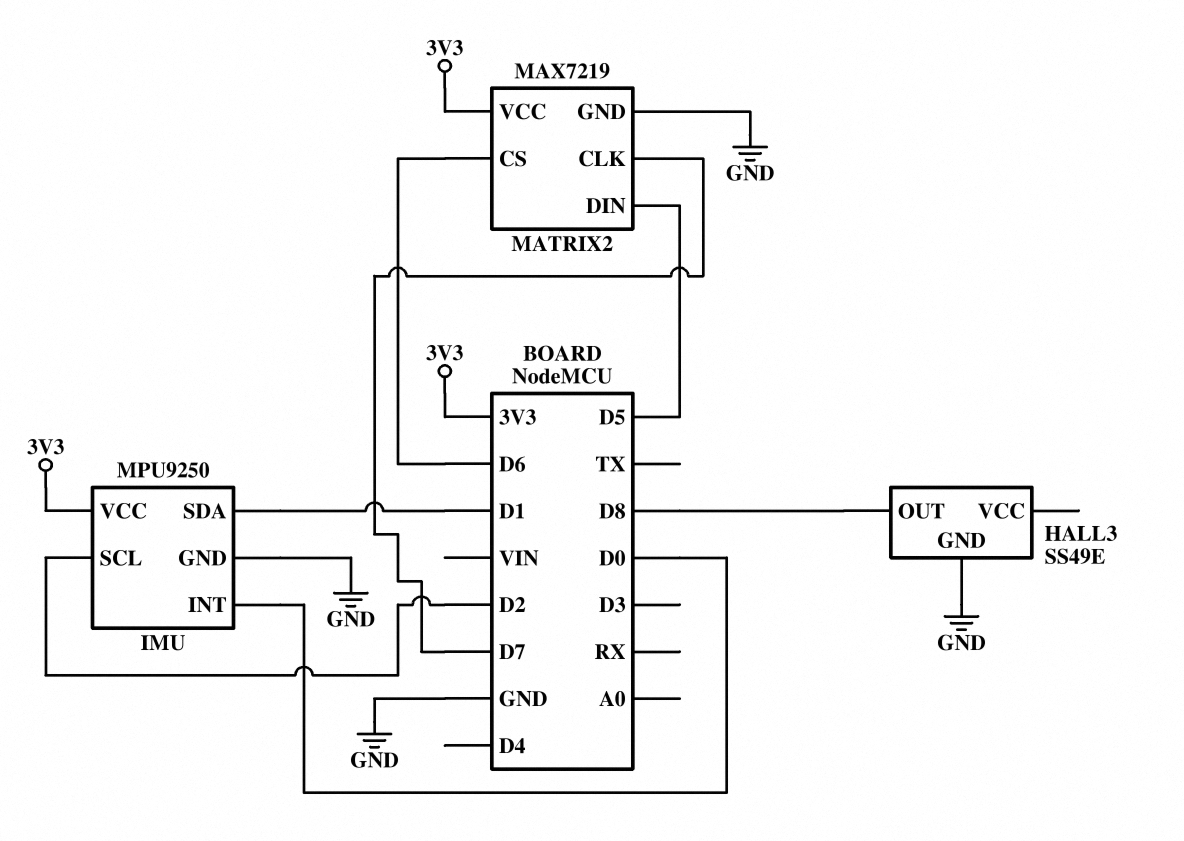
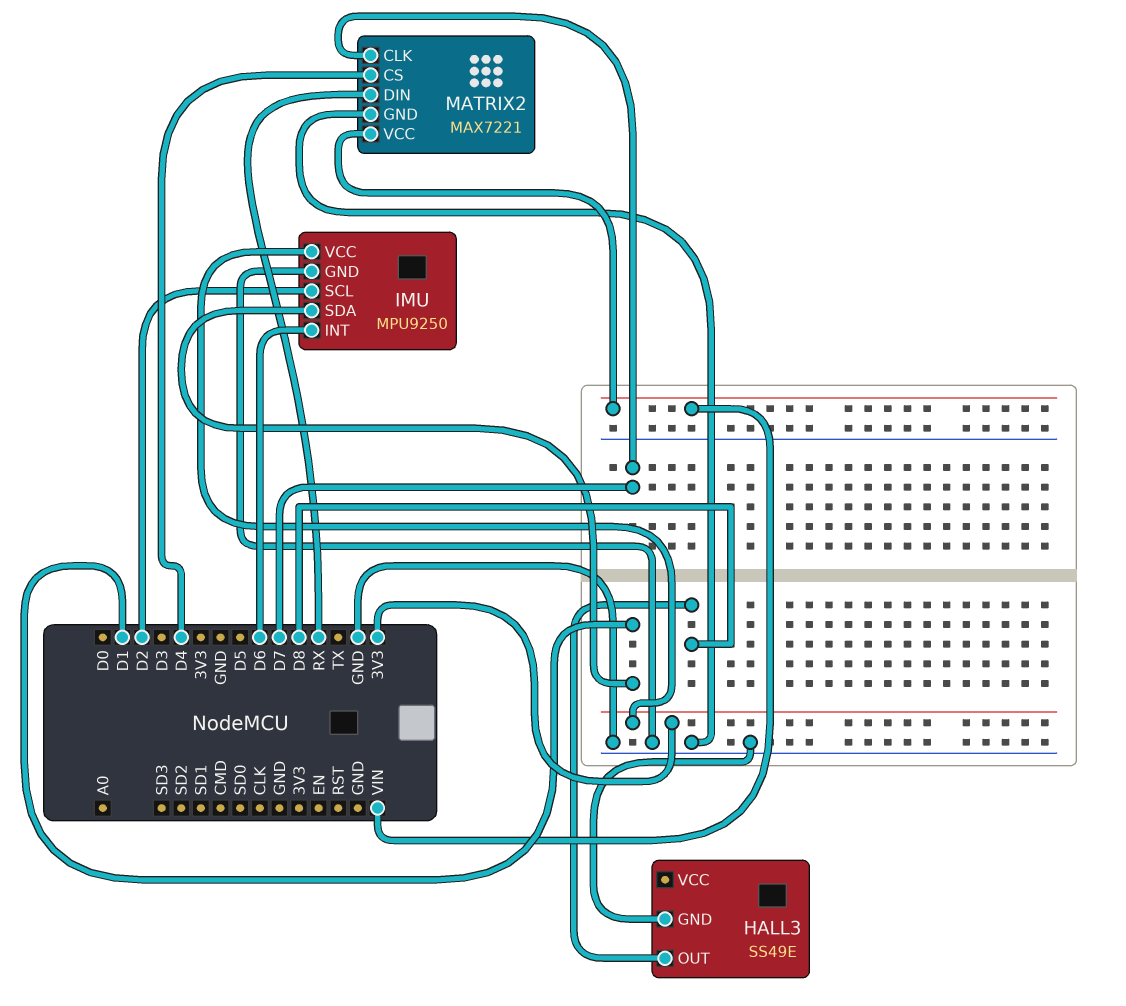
IMU pin INT: D0 -> D6
MATRIX2: MAX7219 -> MAX7221
MATRIX2 pin CS: D6 -> D4
MATRIX2 pin DIN: D5 -> RX
MATRIX2 pin VCC: 3V3 -> VIN

